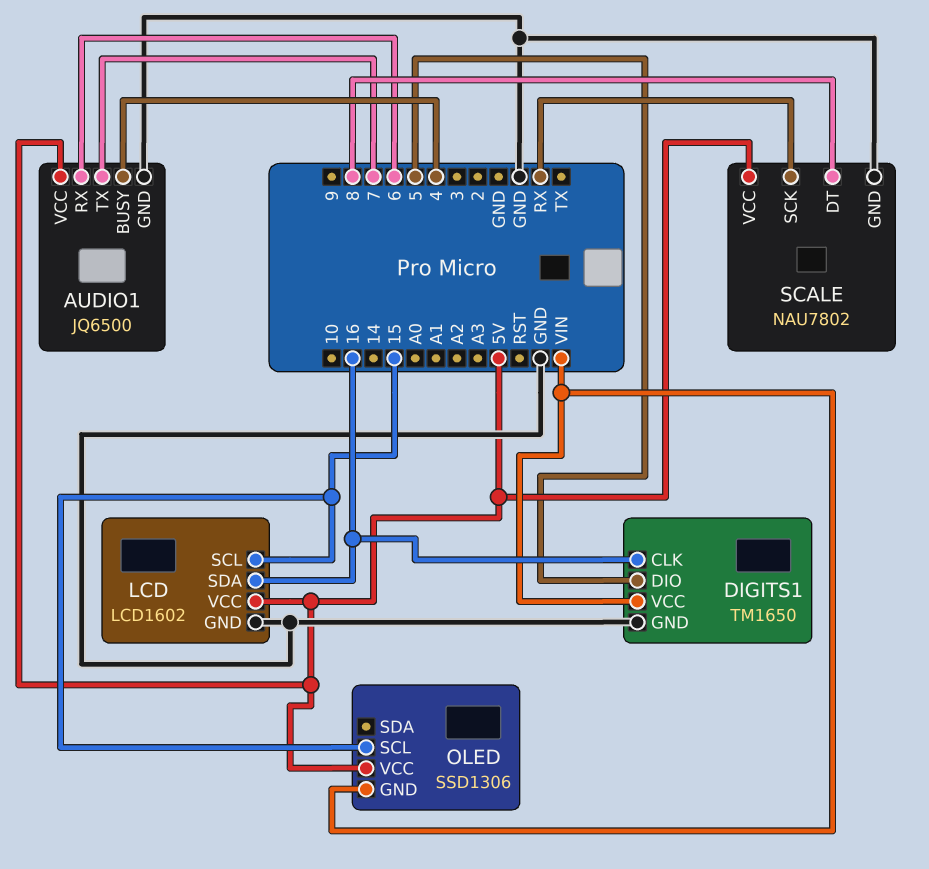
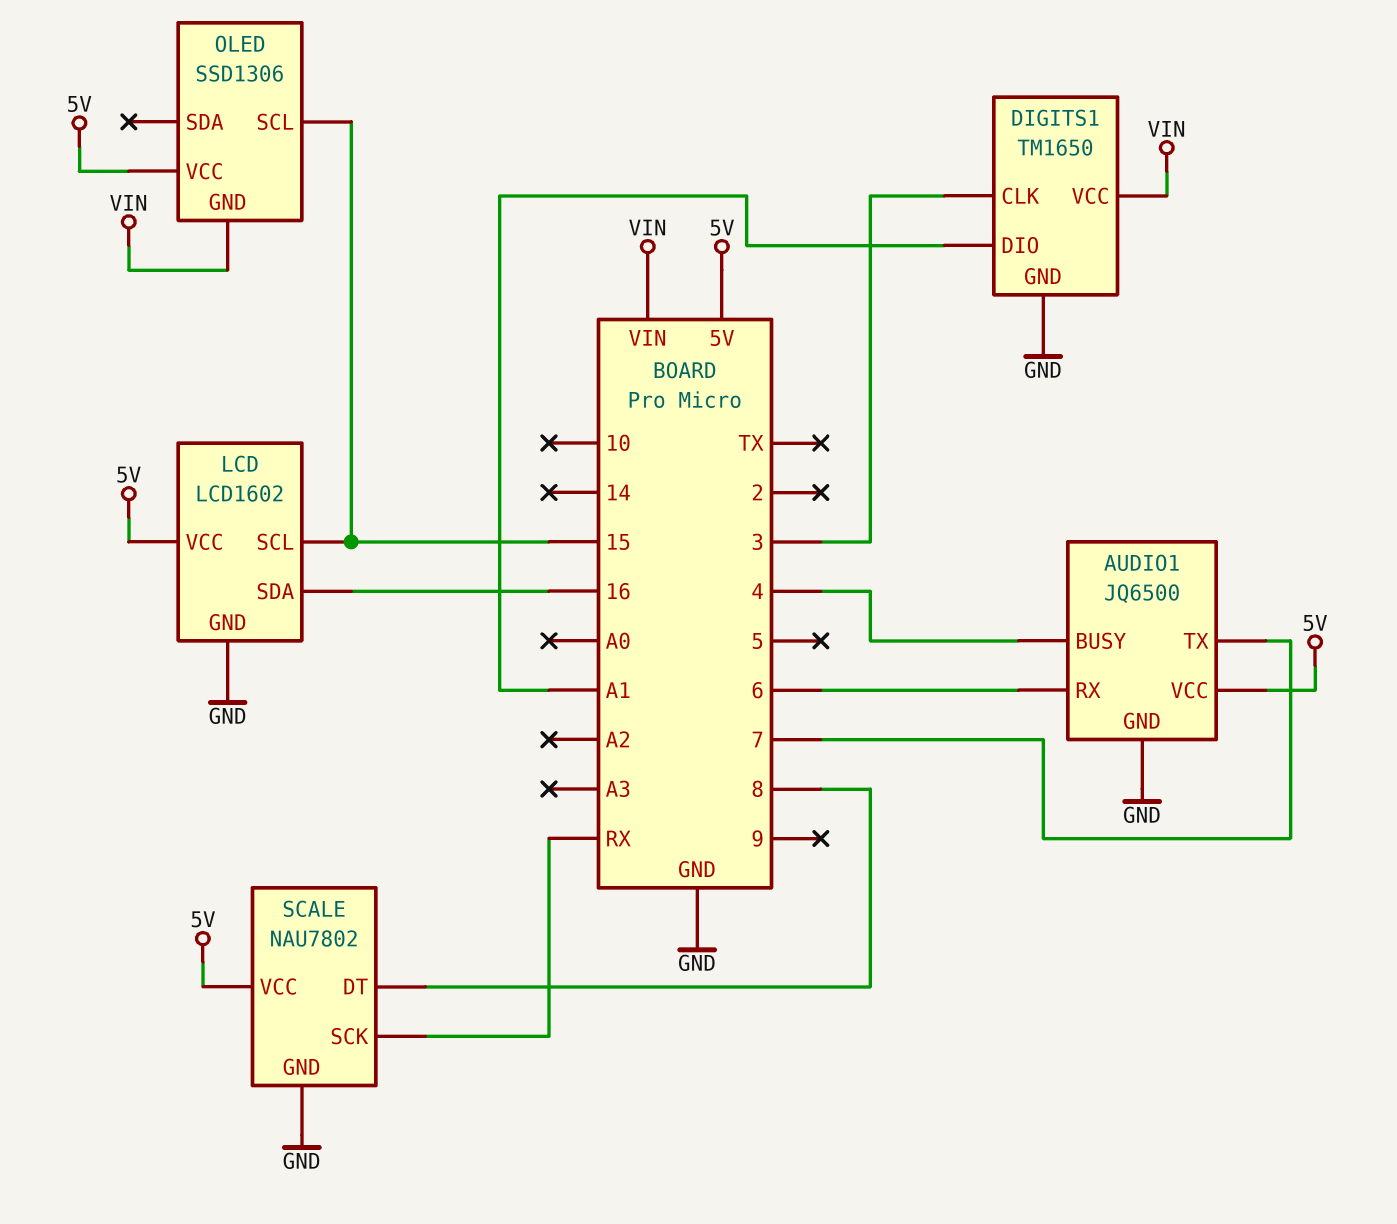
DIGITS1 pin CLK: 16 -> 3
DIGITS1 pin DIO: 5 -> A1

